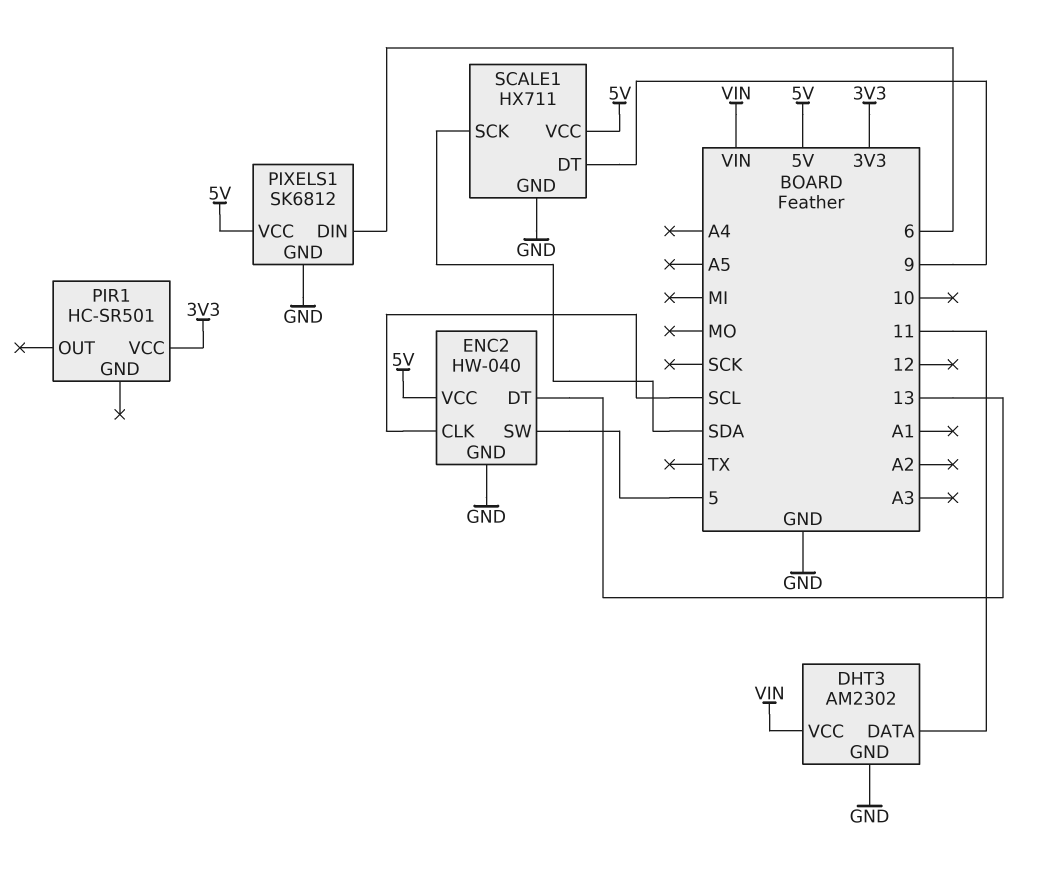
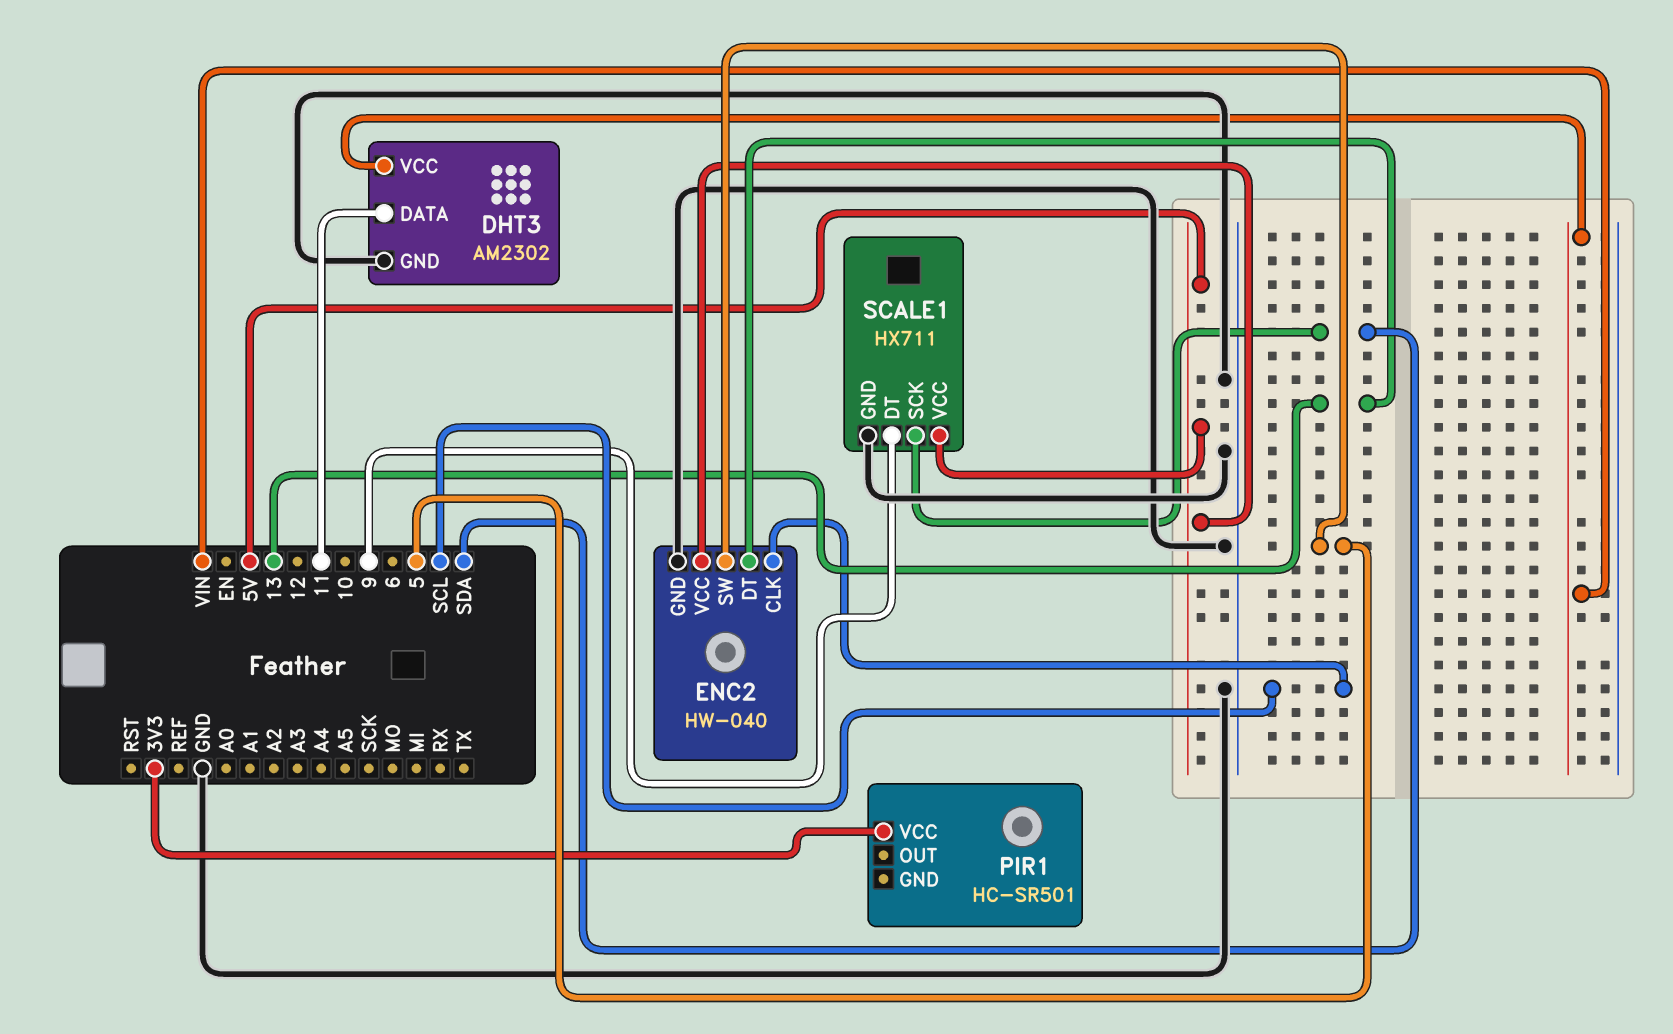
PIXELS1: SK6812 -> none
PIXELS1 pin DIN: 6 -> none
PIXELS1 pin GND: GND -> none
PIXELS1 pin VCC: 5V -> none

